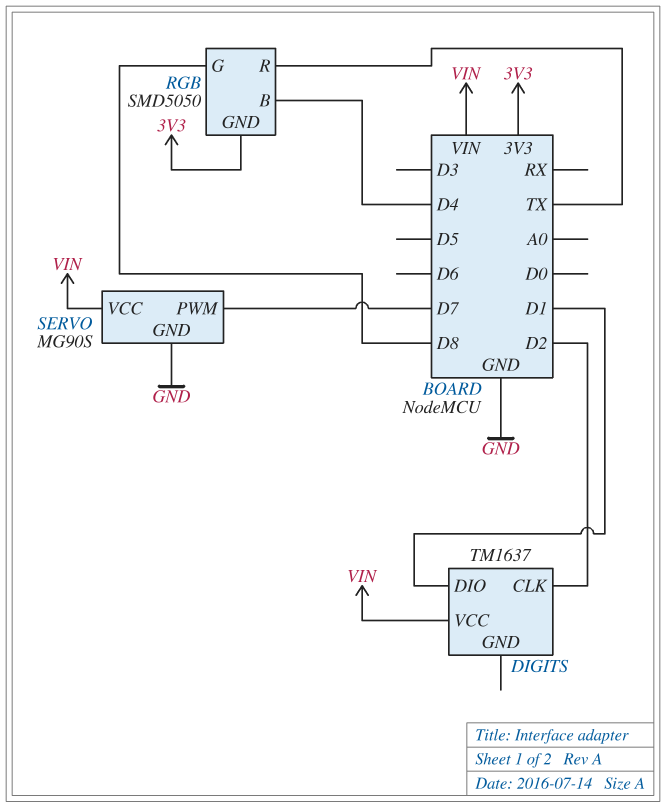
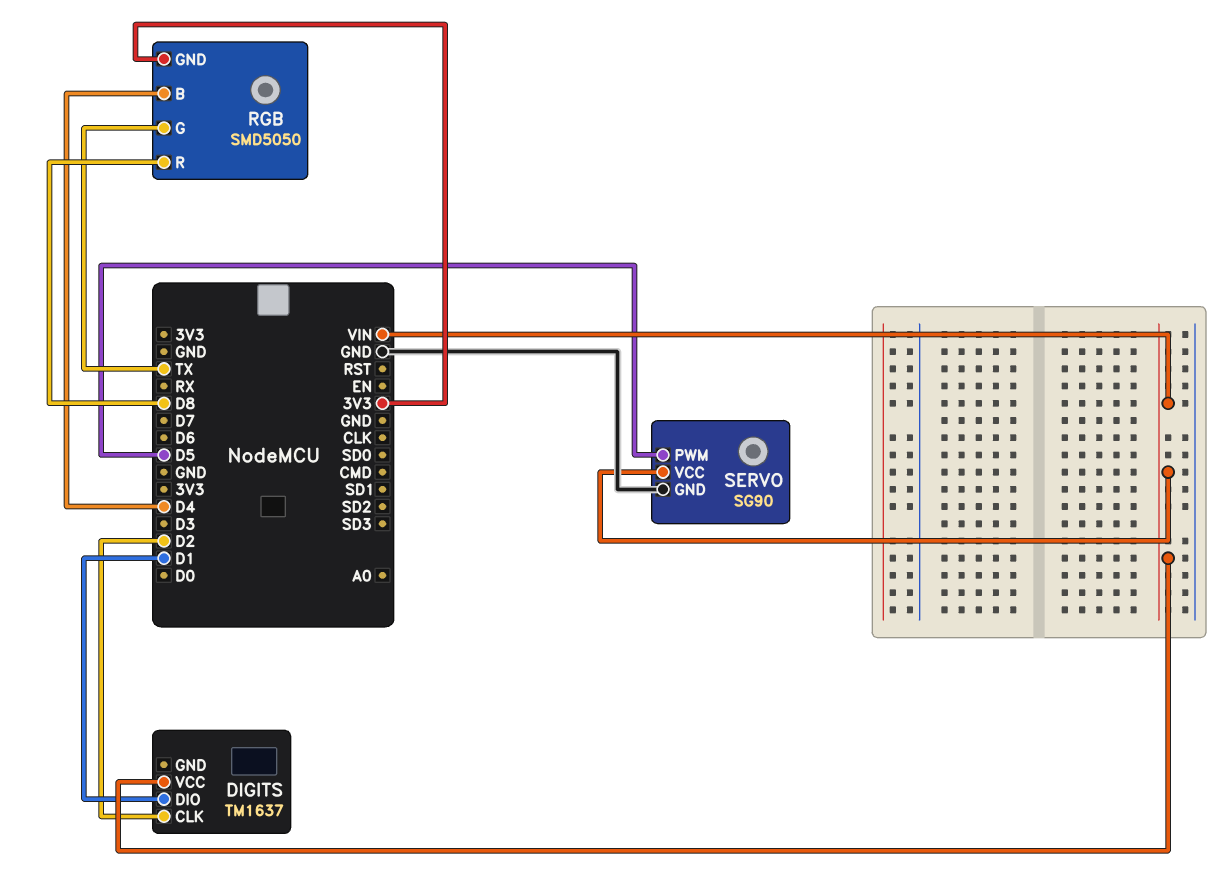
RGB pin G: D8 -> TX
RGB pin R: TX -> D8
SERVO: MG90S -> SG90
SERVO pin PWM: D7 -> D5

